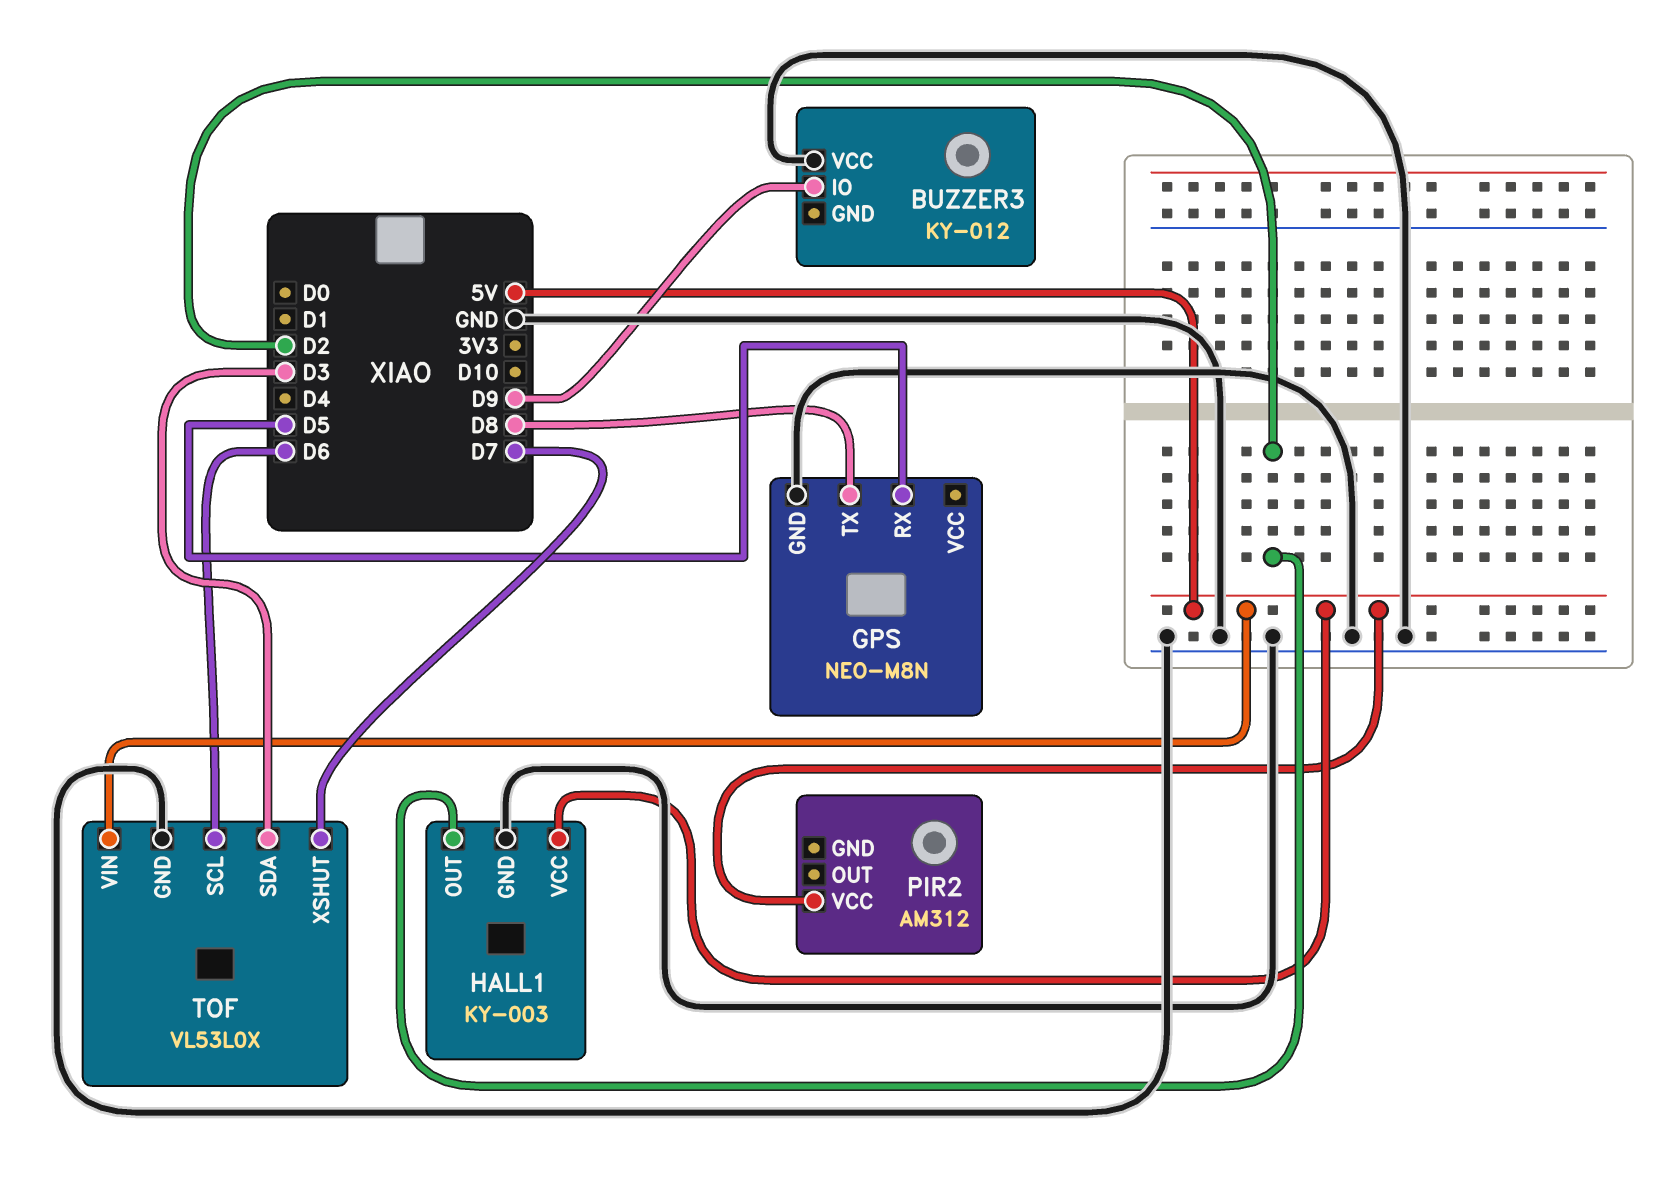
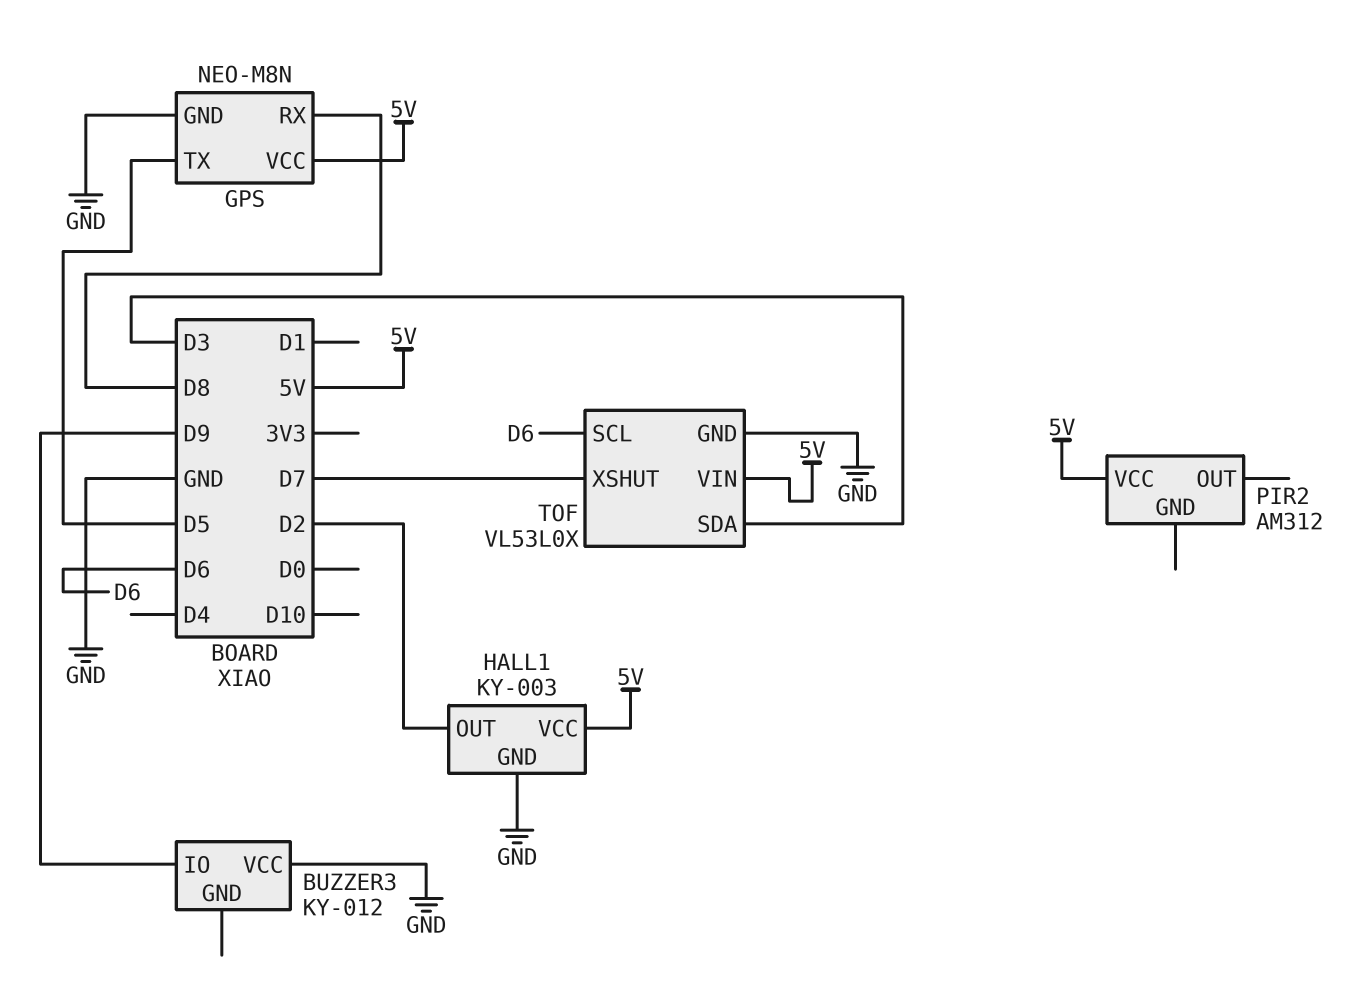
GPS pin RX: D5 -> D8
GPS pin TX: D8 -> D5
GPS pin VCC: none -> 5V

